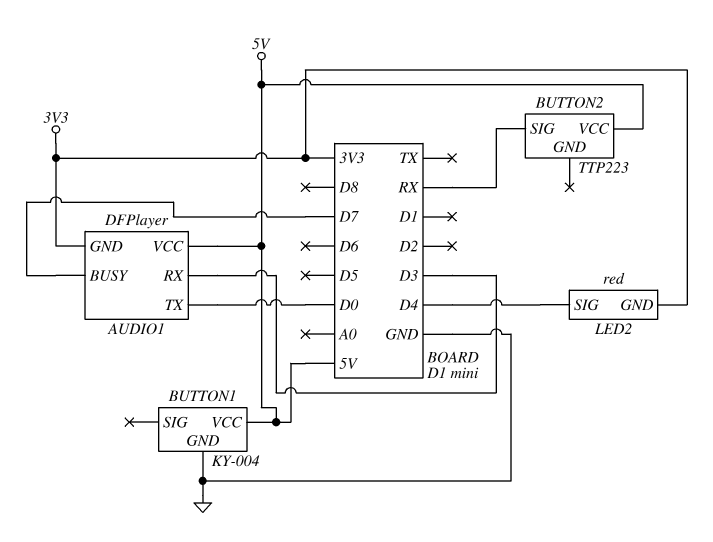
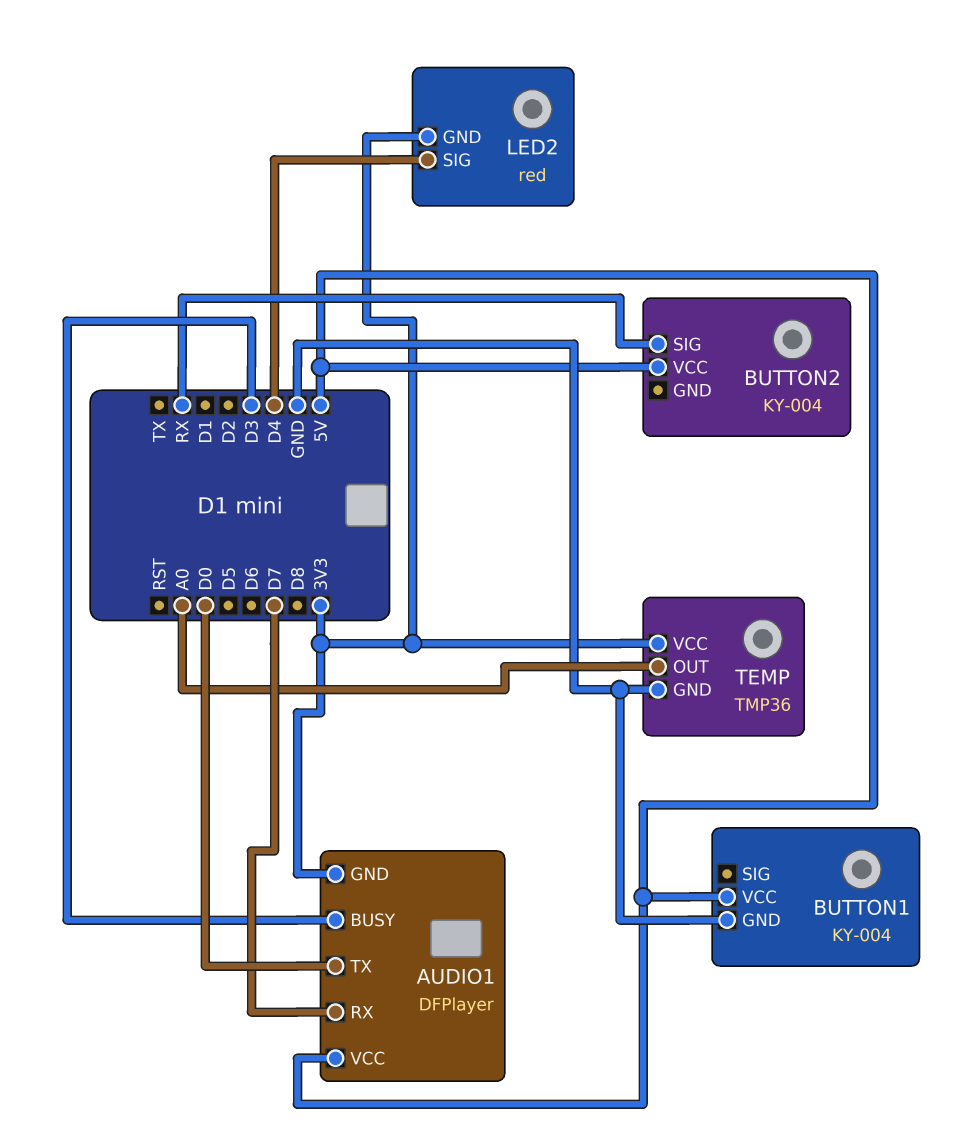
AUDIO1 pin BUSY: D7 -> D3
AUDIO1 pin RX: D3 -> D7
BUTTON2: TTP223 -> KY-004
TEMP: none -> TMP36
TEMP pin GND: none -> GND
TEMP pin OUT: none -> A0
TEMP pin VCC: none -> 3V3

